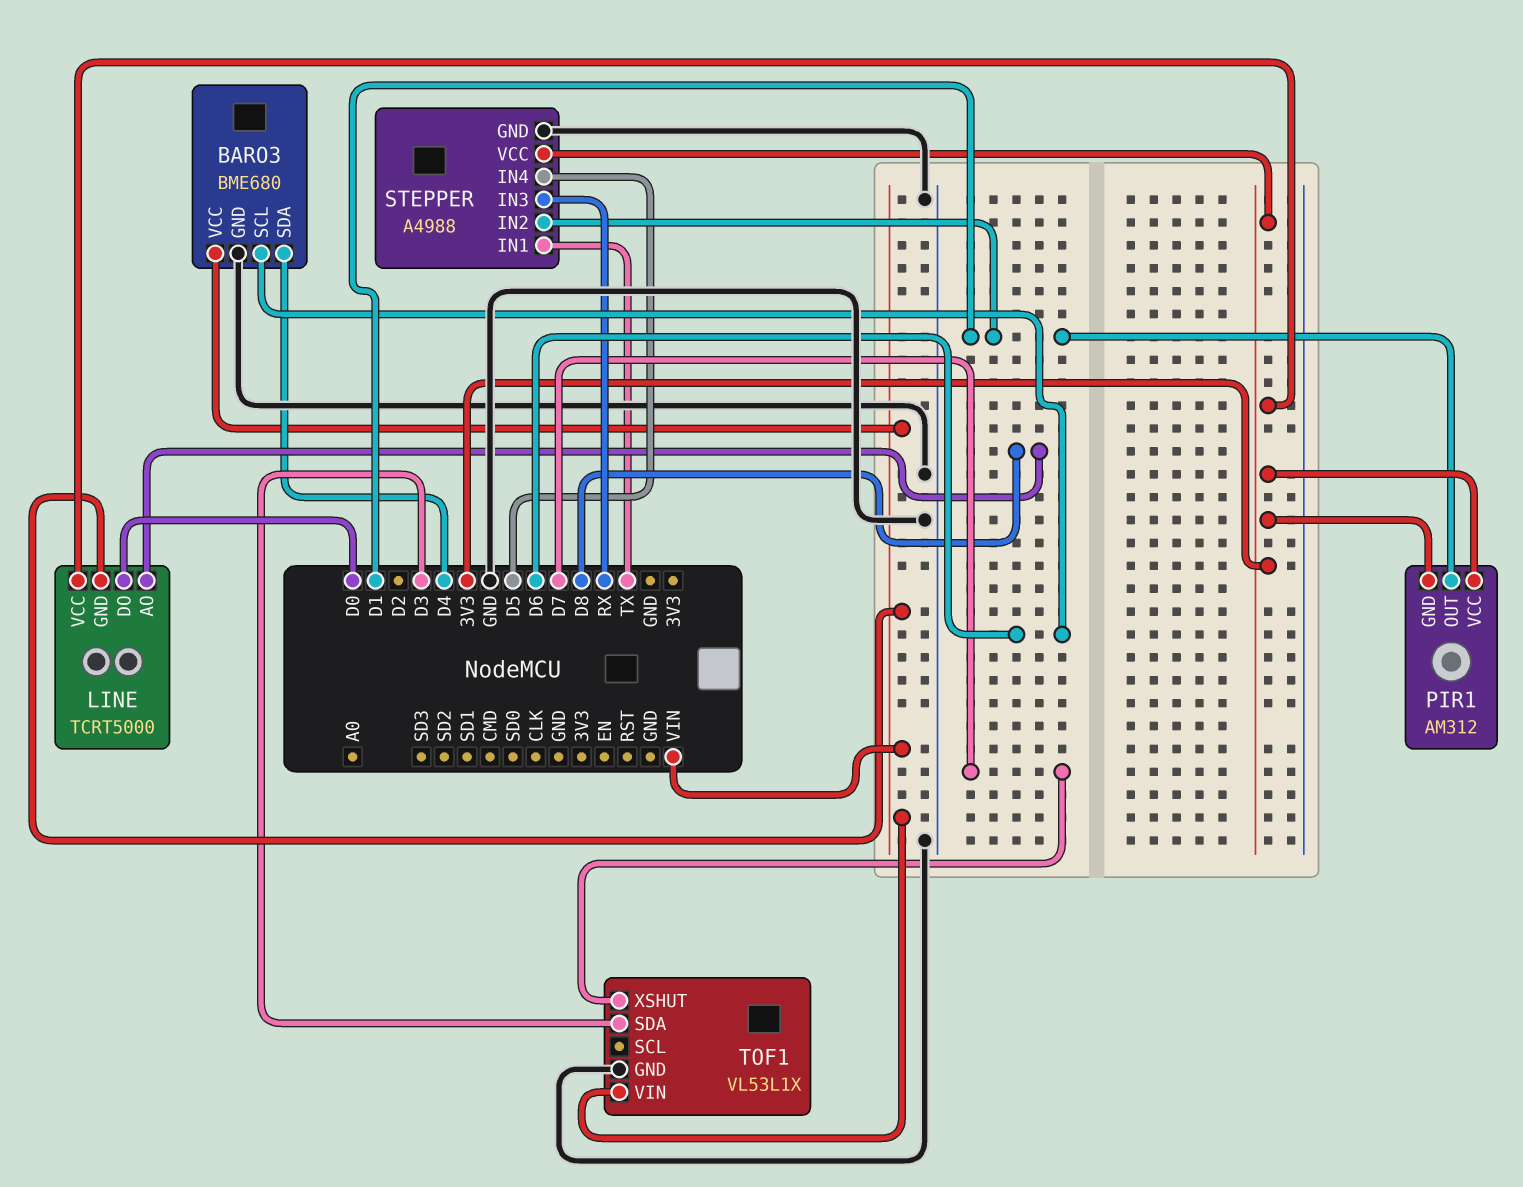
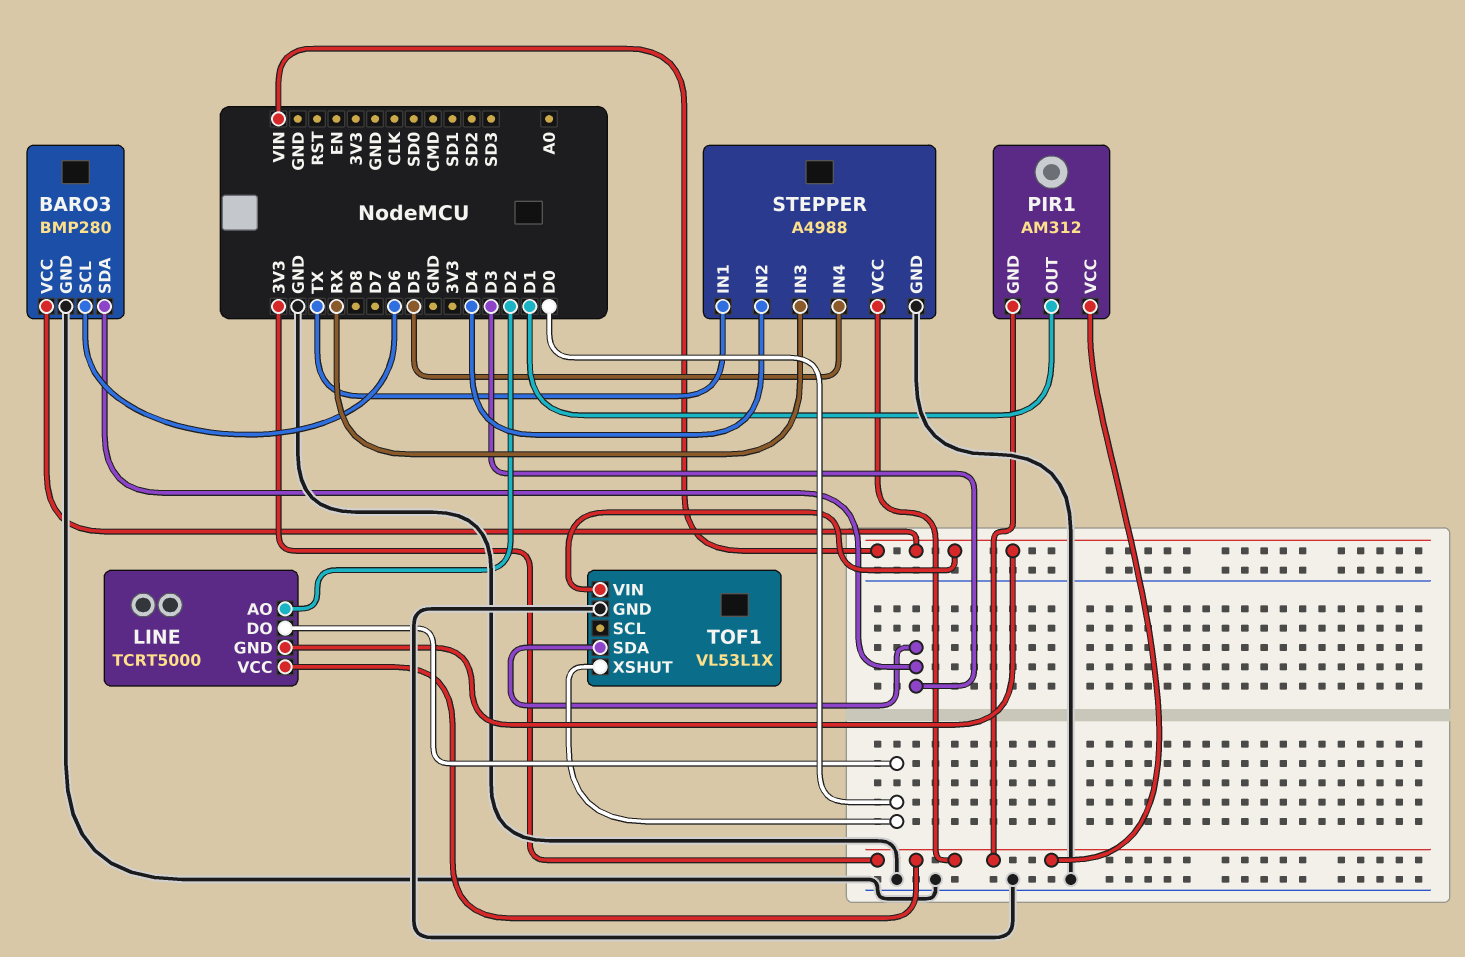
BARO3: BME680 -> BMP280
BARO3 pin SDA: D4 -> D3
LINE pin AO: D8 -> D2
STEPPER pin IN2: D1 -> D4
TOF1 pin XSHUT: D7 -> D0

